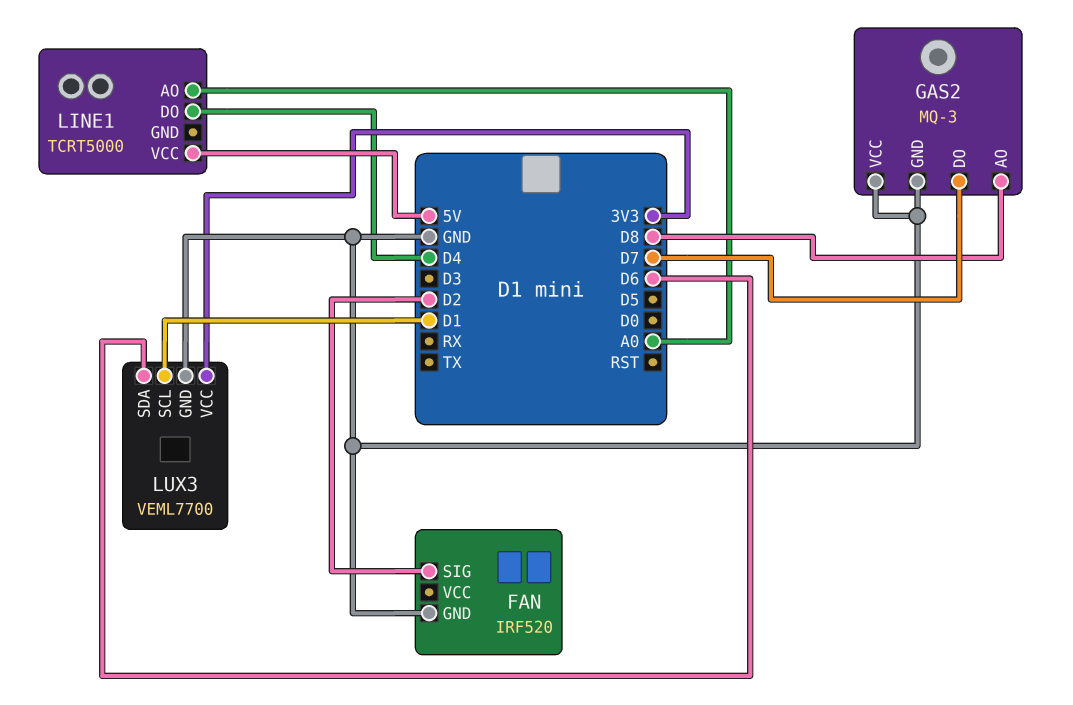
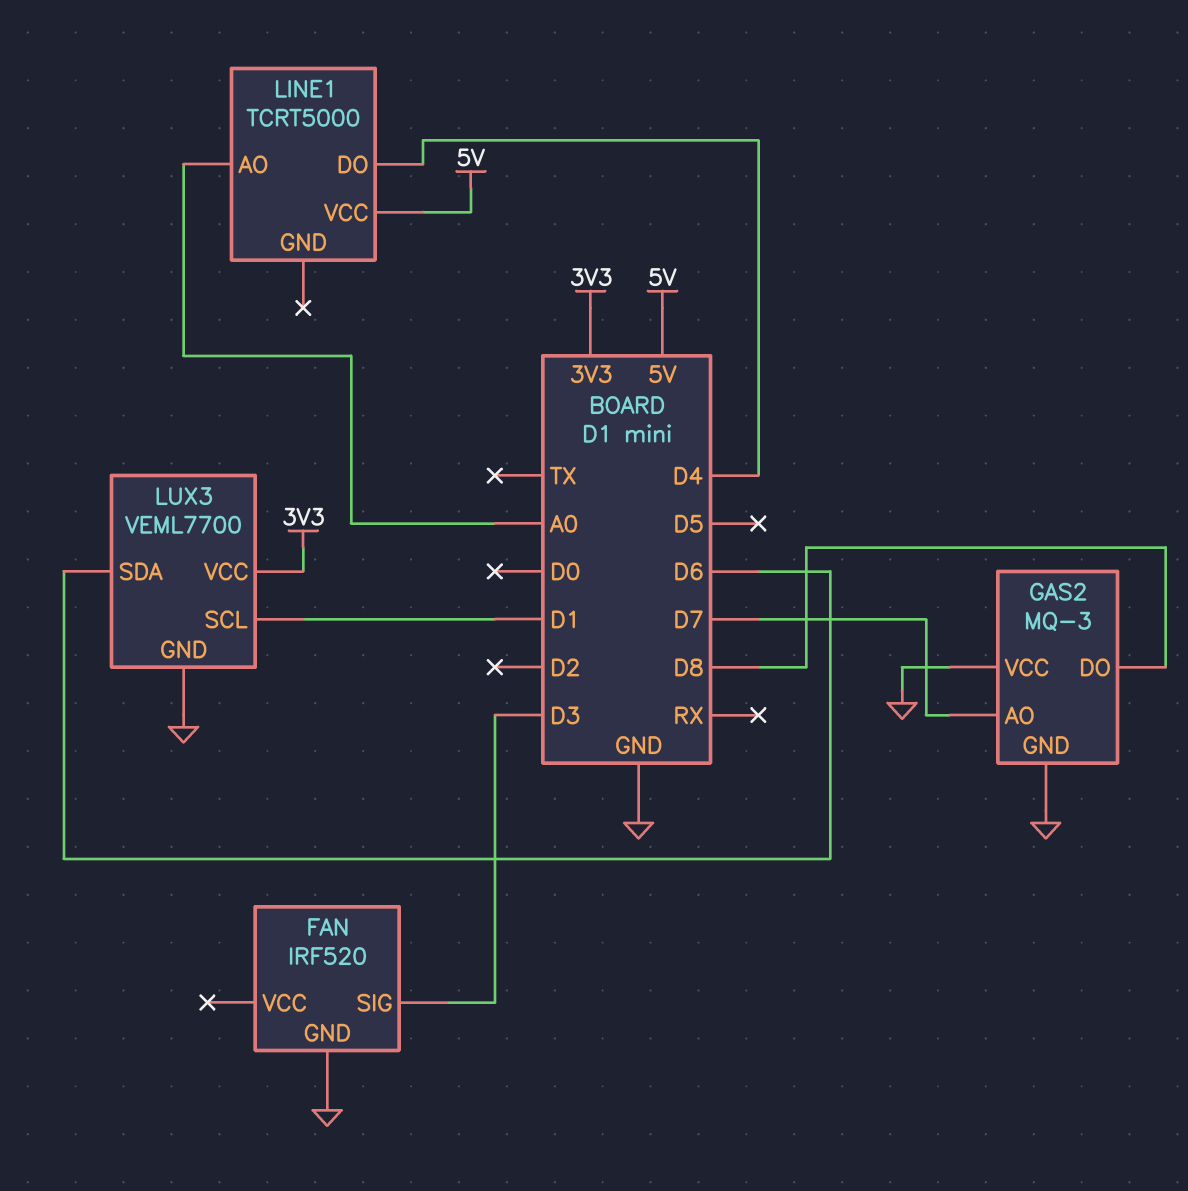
FAN pin SIG: D2 -> D3
GAS2 pin AO: D8 -> D7
GAS2 pin DO: D7 -> D8

